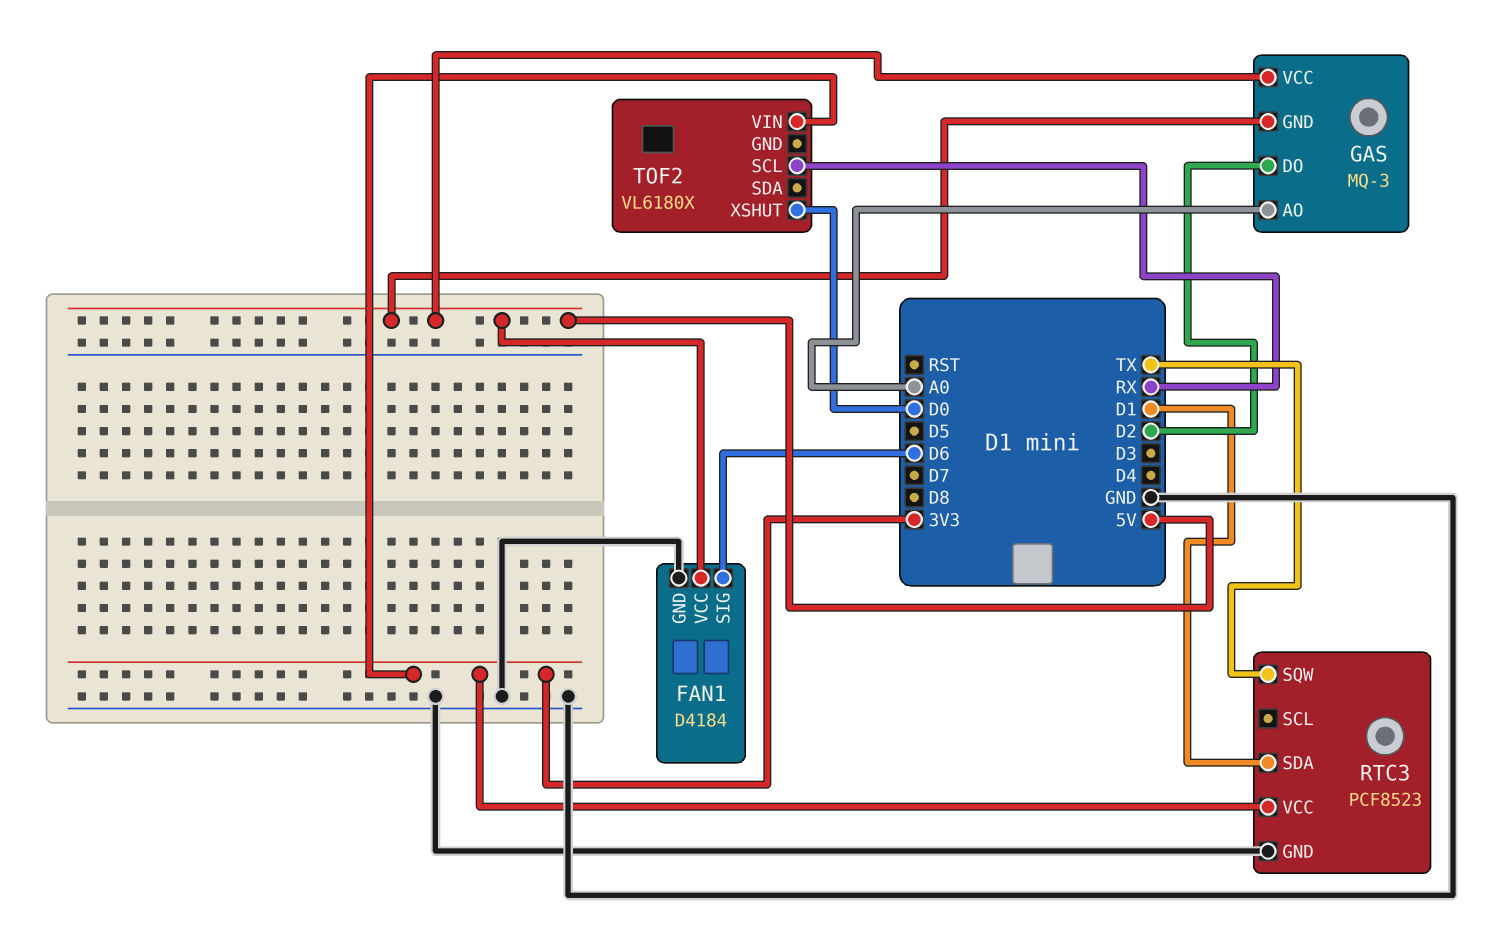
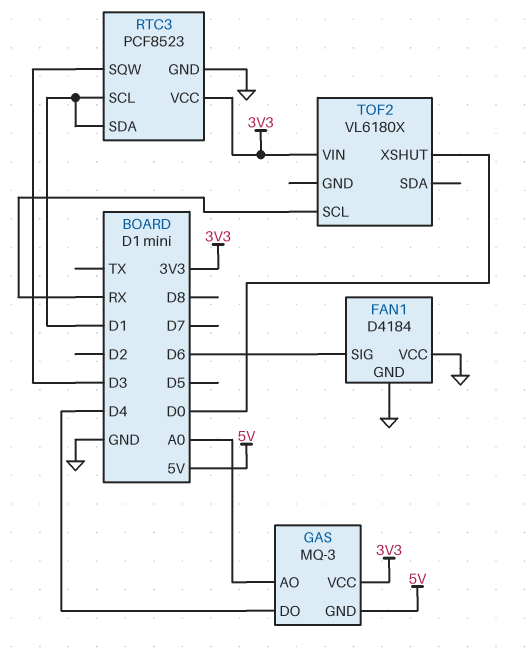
FAN1 pin VCC: 5V -> GND
GAS pin DO: D2 -> D4
GAS pin VCC: 5V -> 3V3
RTC3 pin SCL: none -> D1
RTC3 pin SQW: TX -> D3

